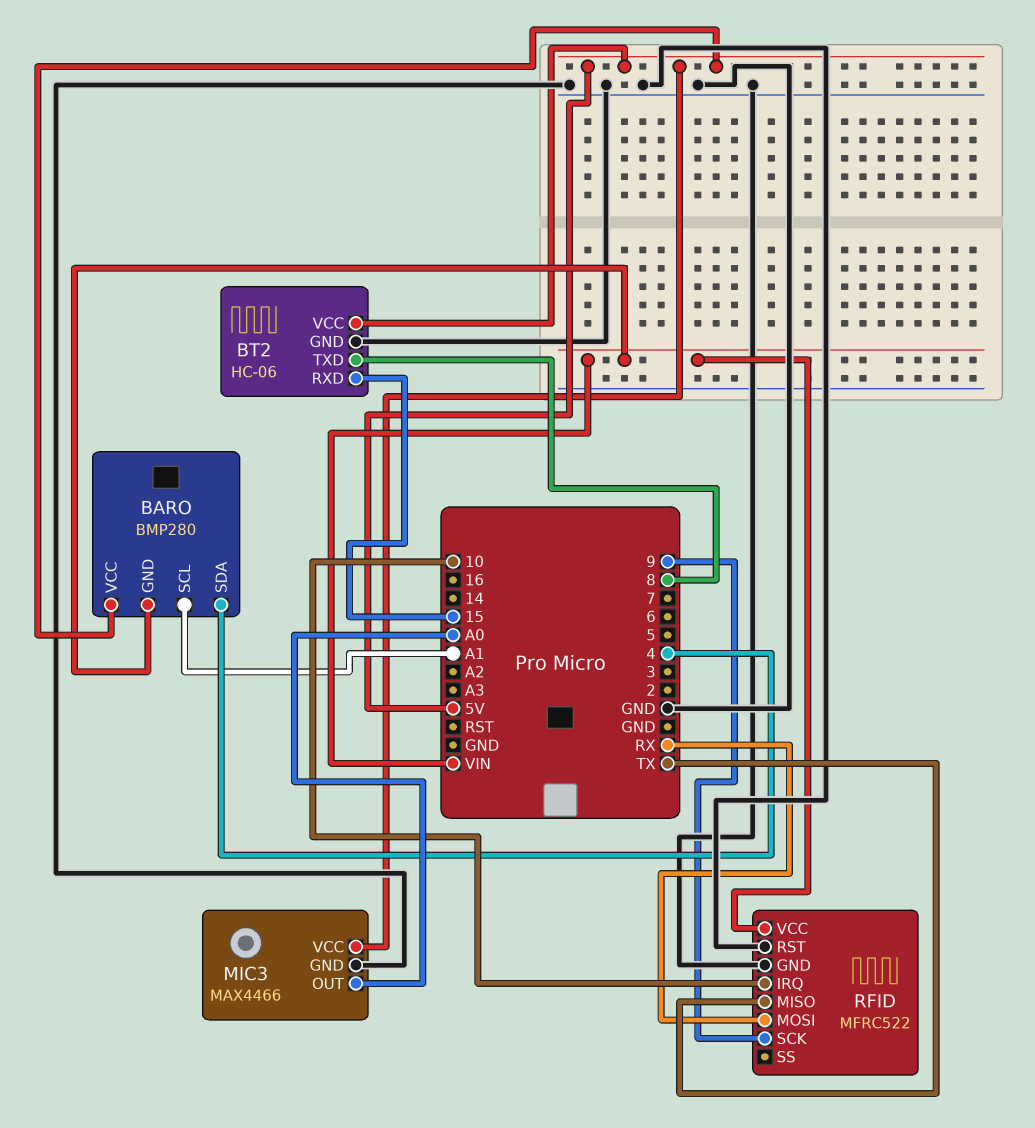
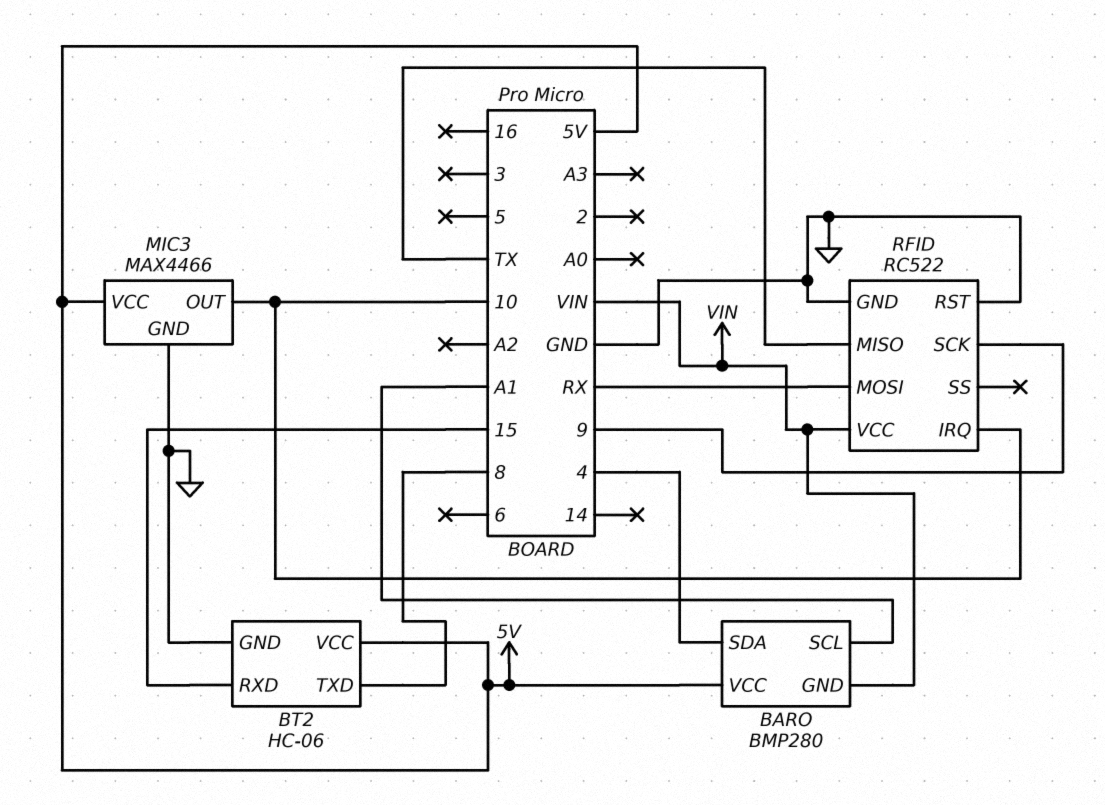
MIC3 pin OUT: A0 -> 10
RFID: MFRC522 -> RC522

